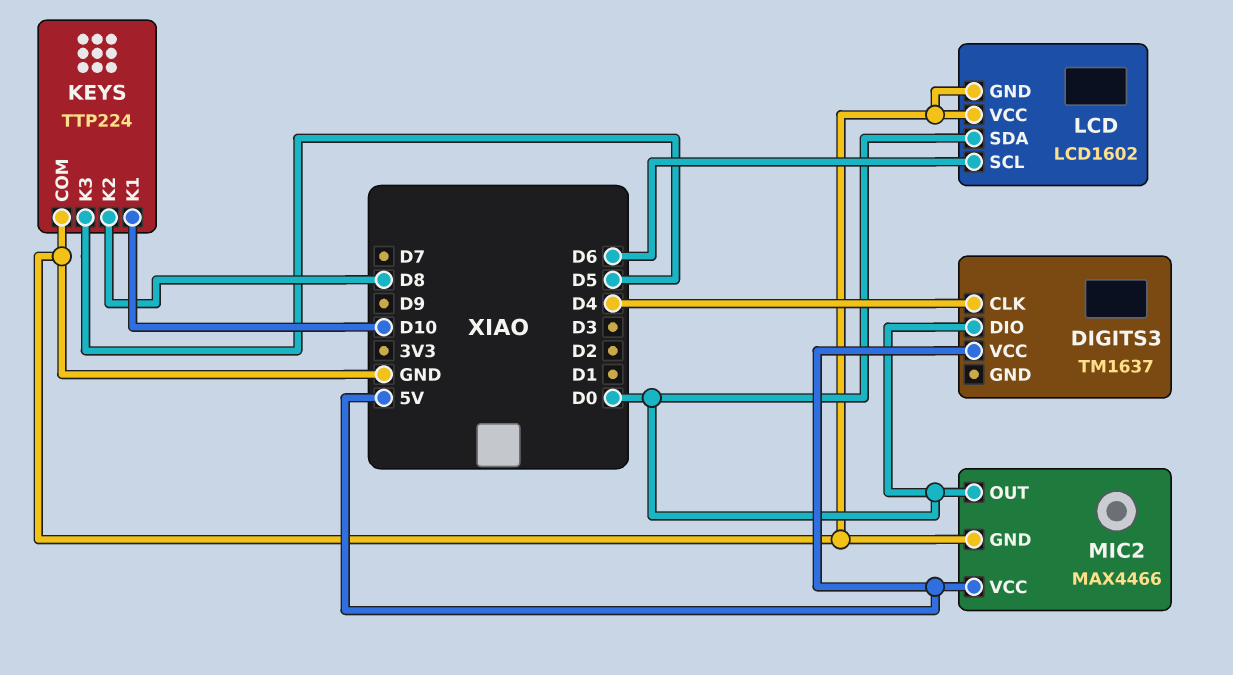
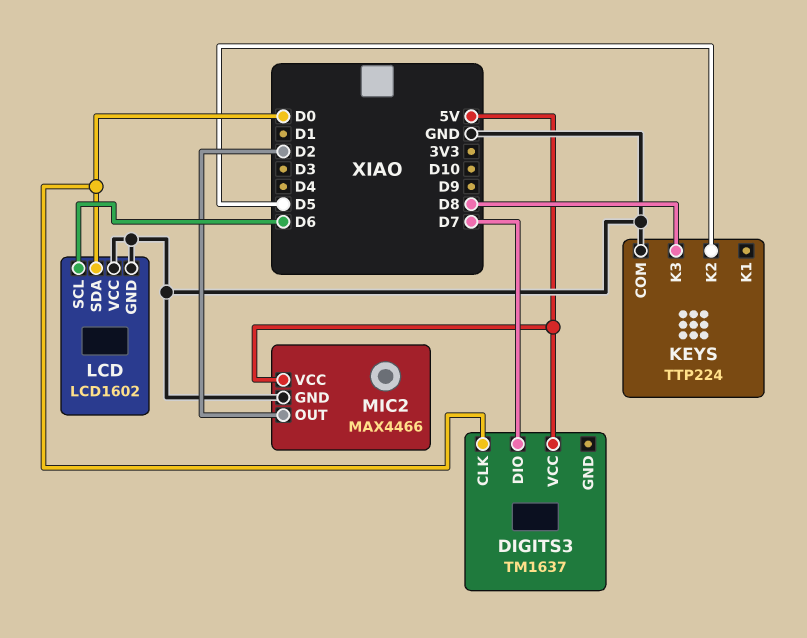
DIGITS3 pin CLK: D4 -> D0
DIGITS3 pin DIO: D0 -> D7
KEYS pin K1: D10 -> none
KEYS pin K2: D8 -> D5
KEYS pin K3: D5 -> D8
MIC2 pin OUT: D0 -> D2

